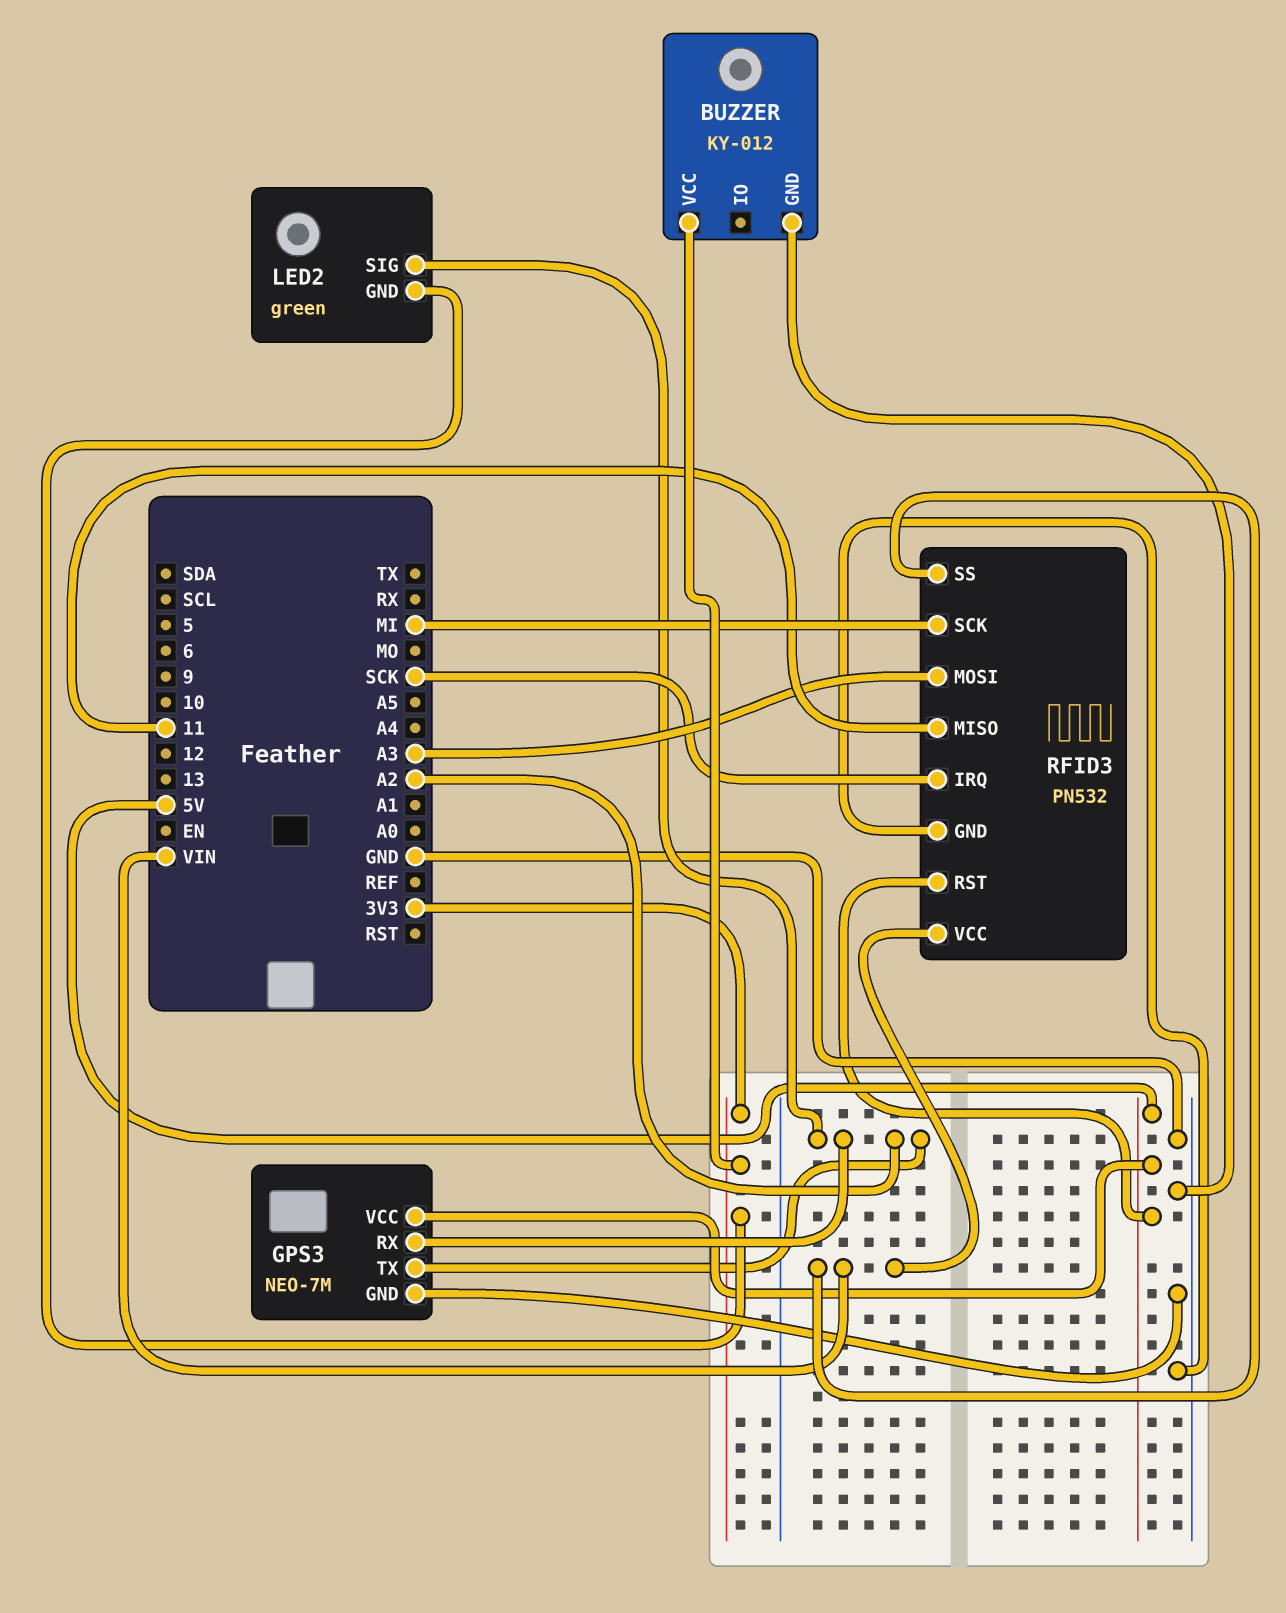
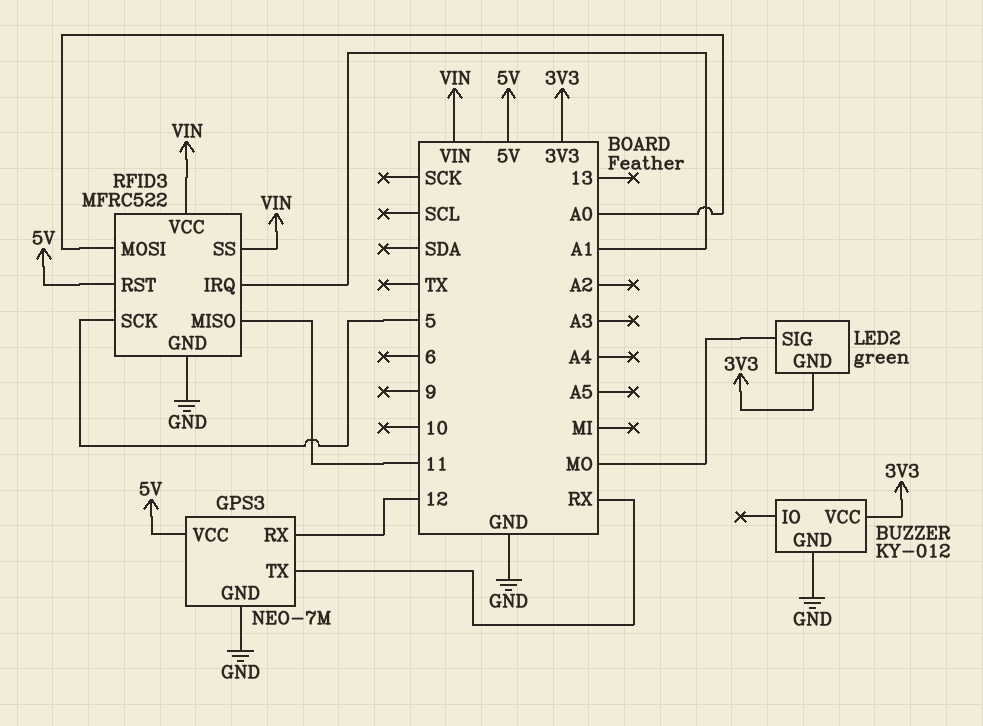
GPS3 pin RX: A2 -> 12
GPS3 pin TX: A2 -> RX
LED2 pin SIG: A2 -> MO
RFID3: PN532 -> MFRC522
RFID3 pin IRQ: SCK -> A1
RFID3 pin MOSI: A3 -> A0
RFID3 pin SCK: MI -> 5

